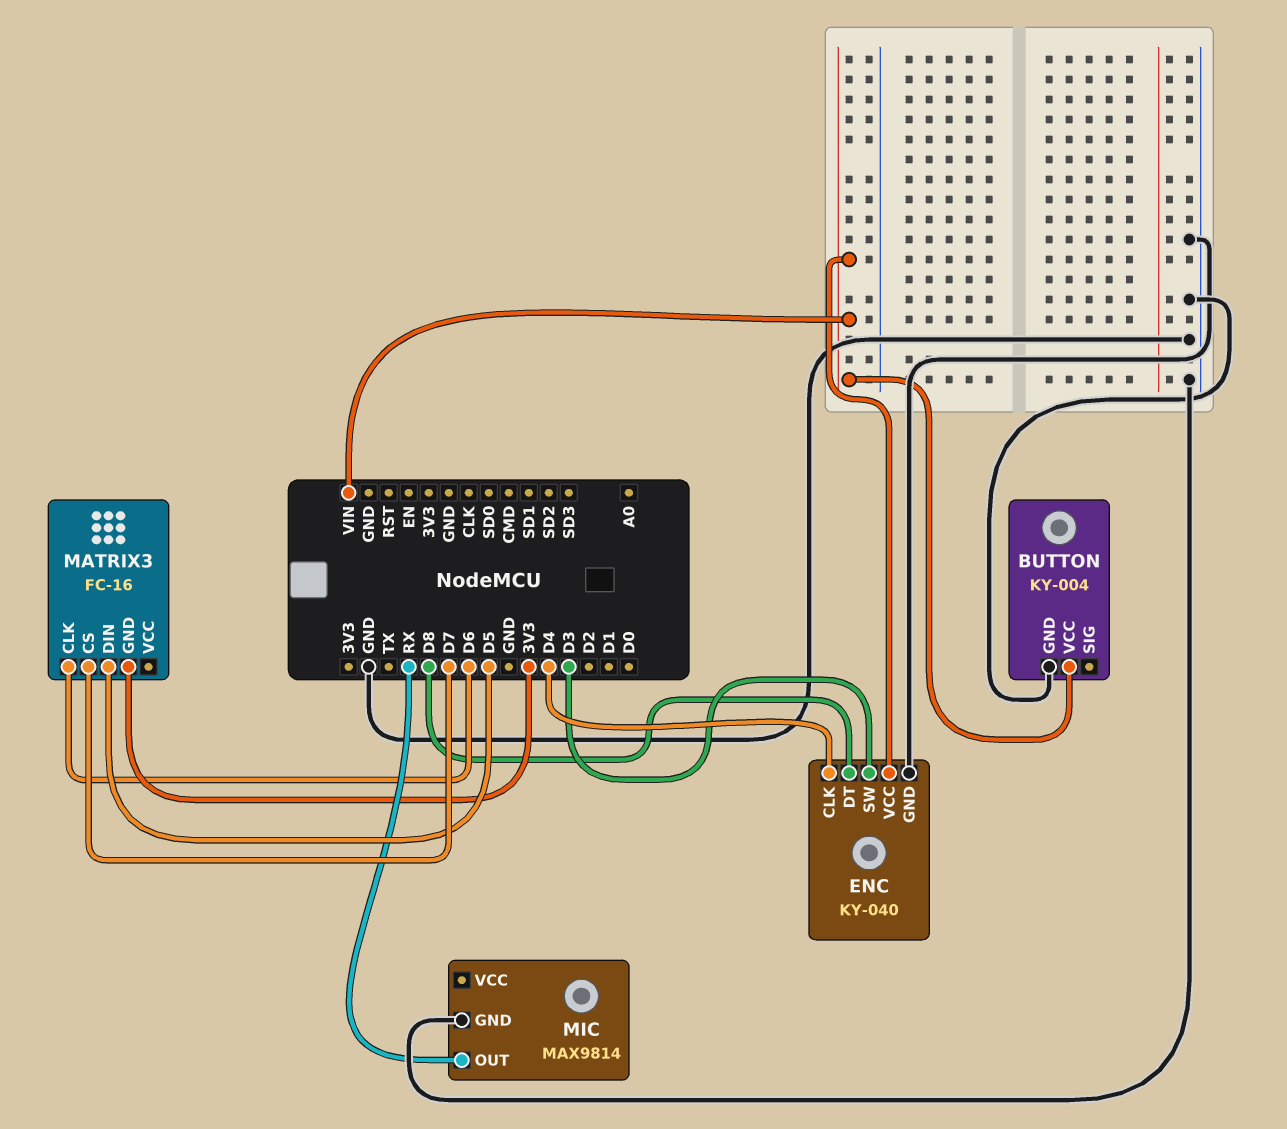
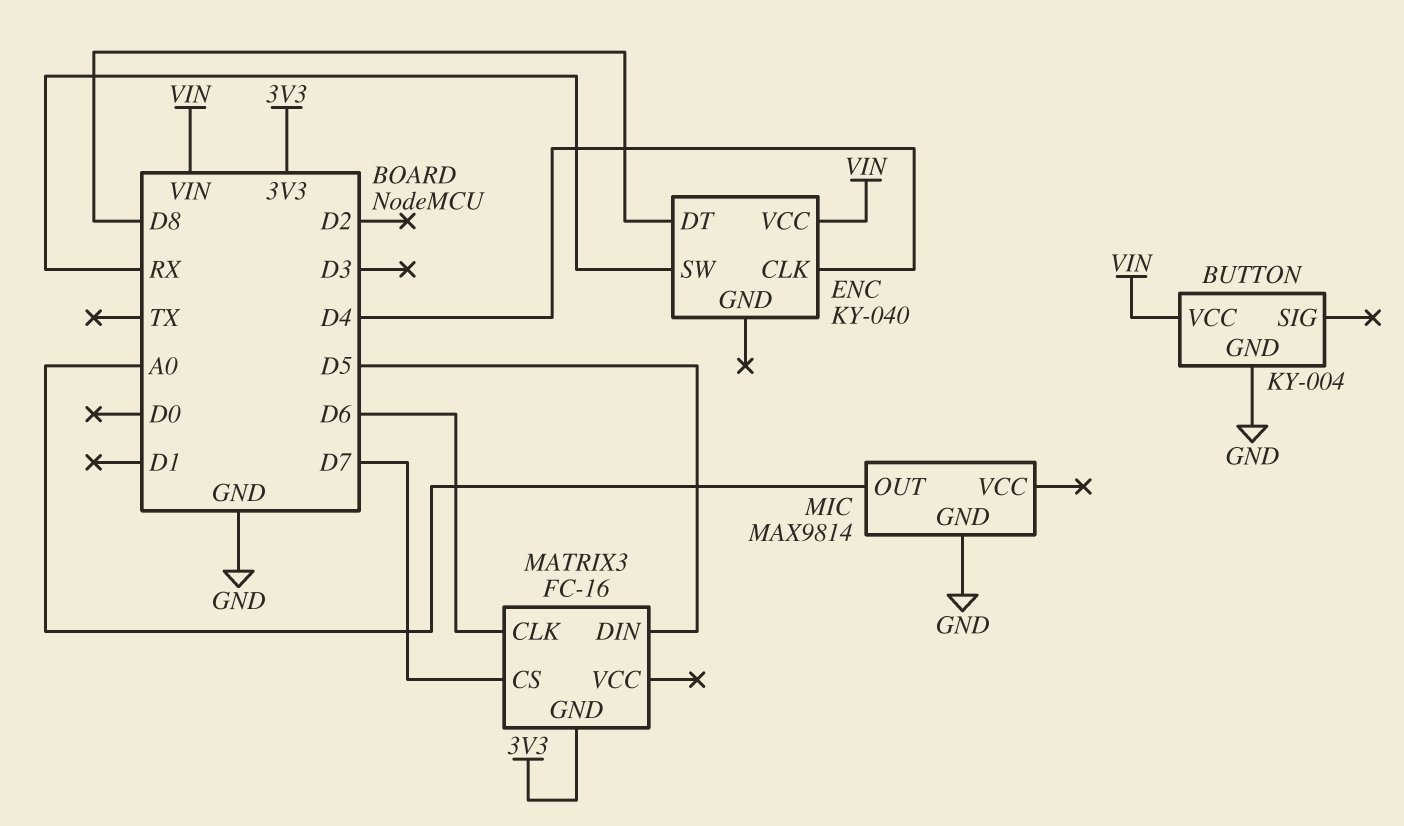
ENC pin GND: GND -> none
ENC pin SW: D3 -> RX
MIC pin OUT: RX -> A0

